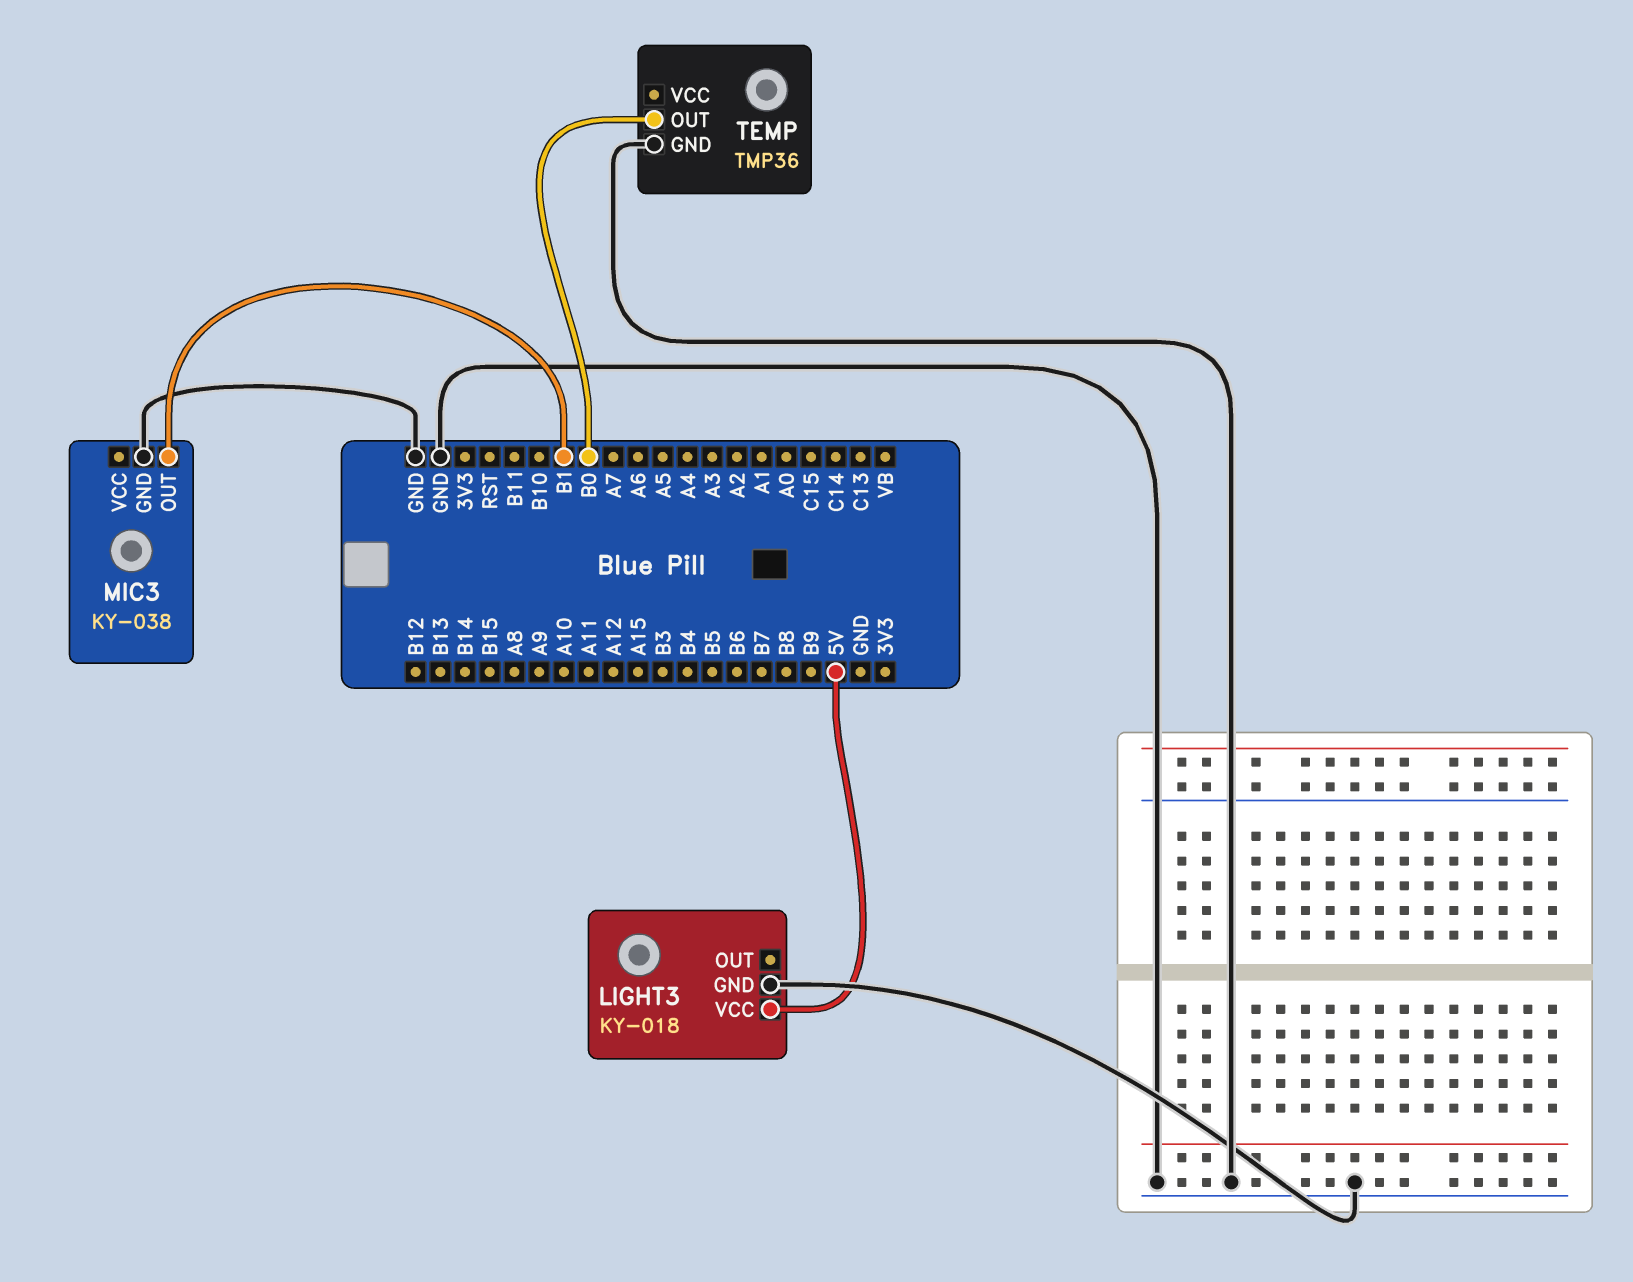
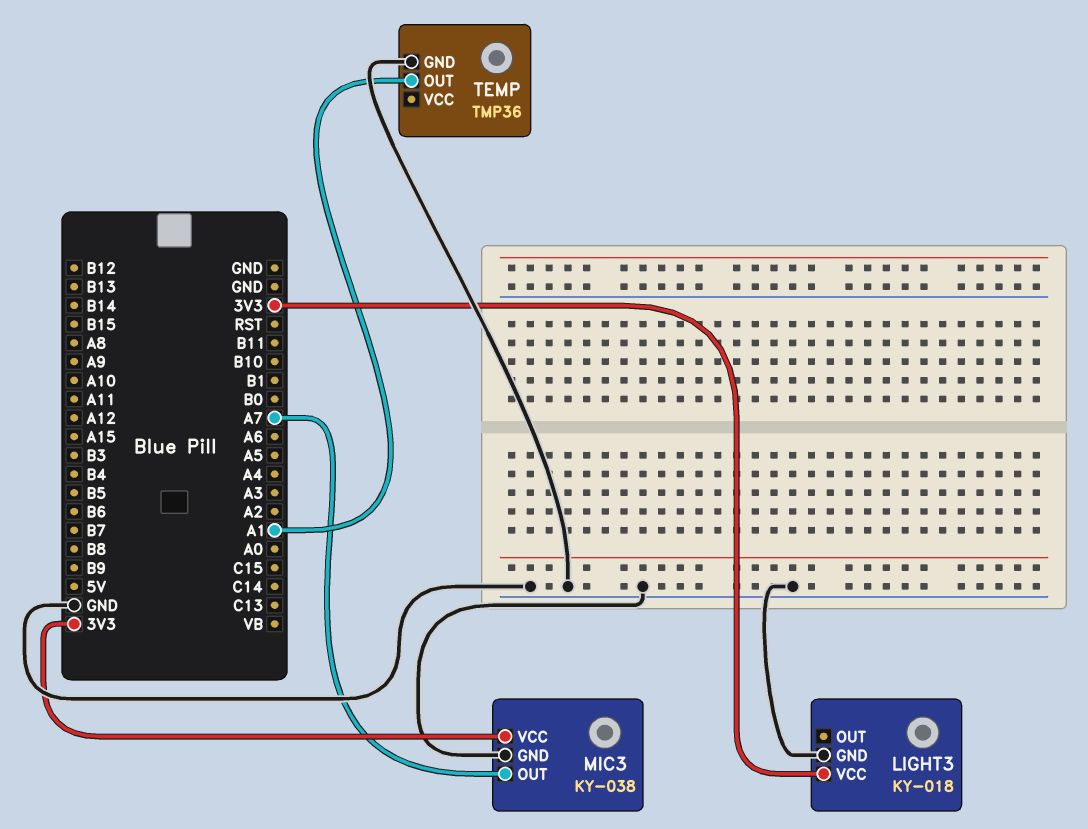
LIGHT3 pin VCC: 5V -> 3V3
MIC3 pin OUT: B1 -> A7
MIC3 pin VCC: none -> 3V3
TEMP pin OUT: B0 -> A1

